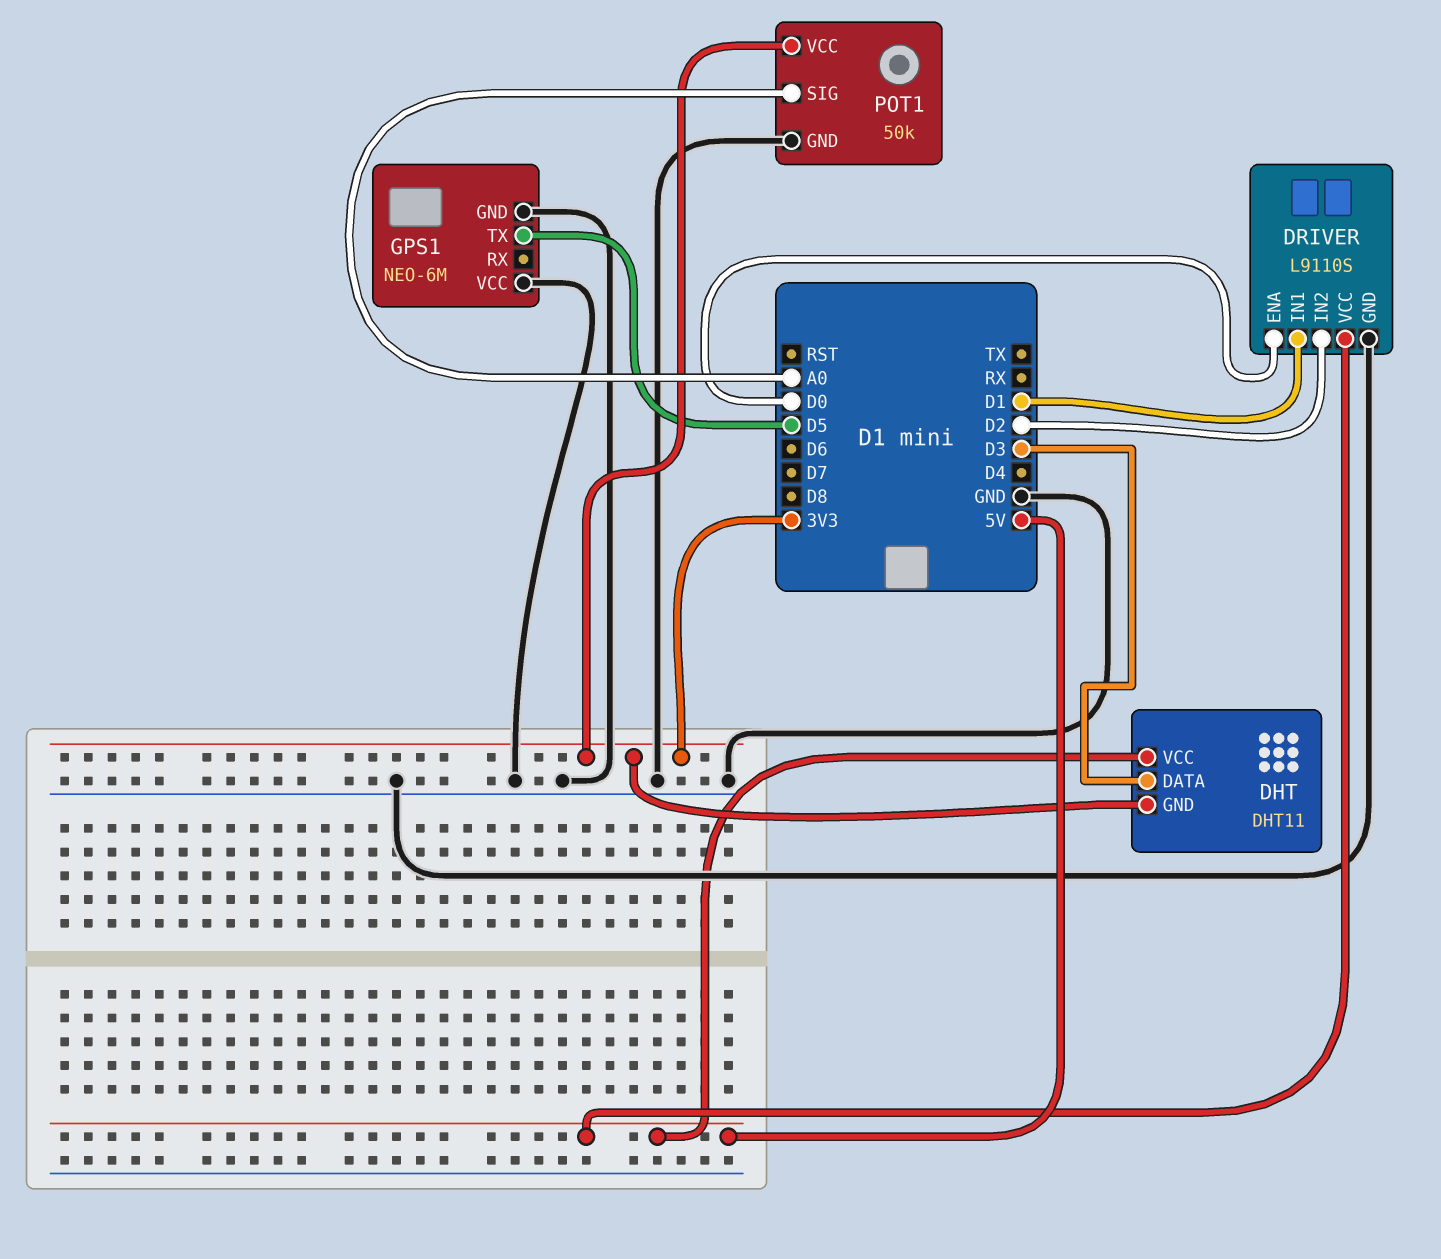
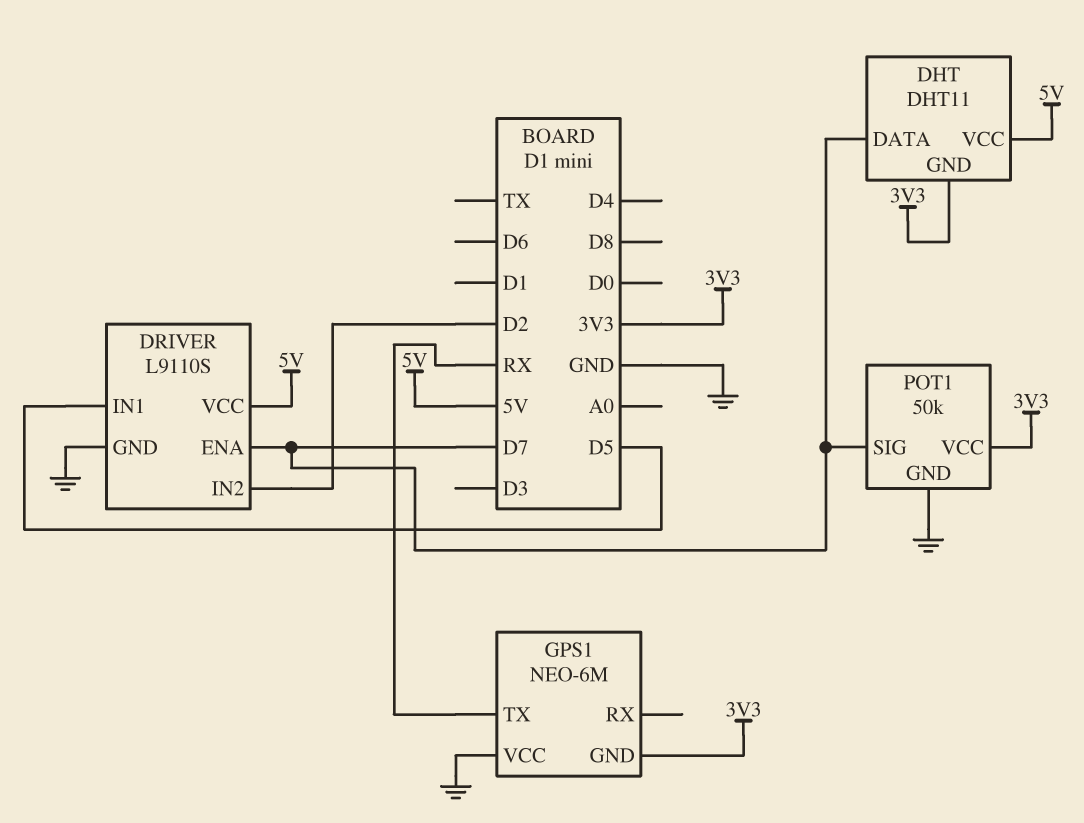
DHT pin DATA: D3 -> D7
DRIVER pin ENA: D0 -> D7
DRIVER pin IN1: D1 -> D5
GPS1 pin GND: GND -> 3V3
GPS1 pin TX: D5 -> RX
POT1 pin SIG: A0 -> D7

